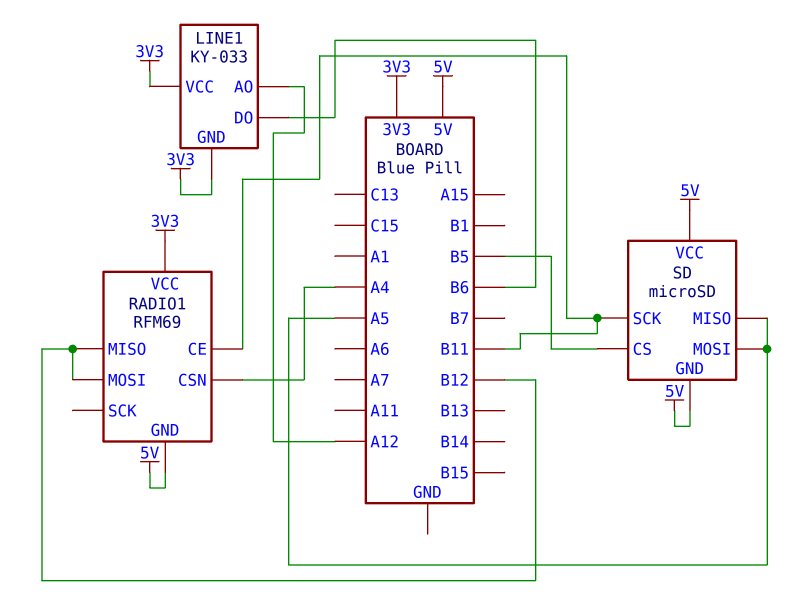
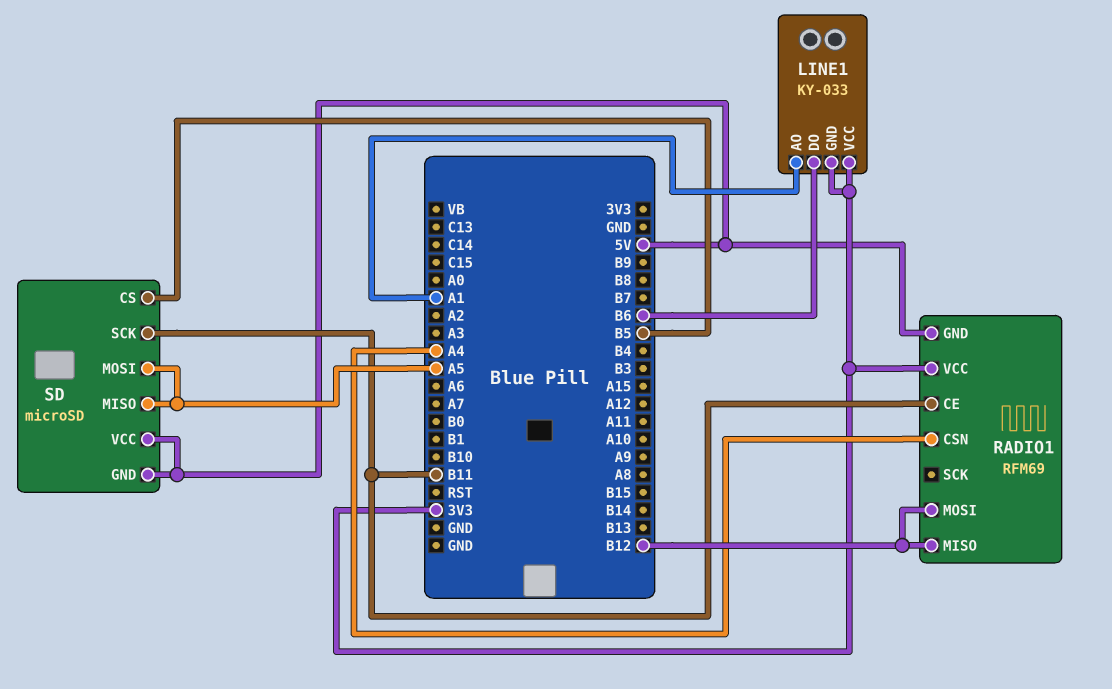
LINE1 pin AO: A12 -> A1

